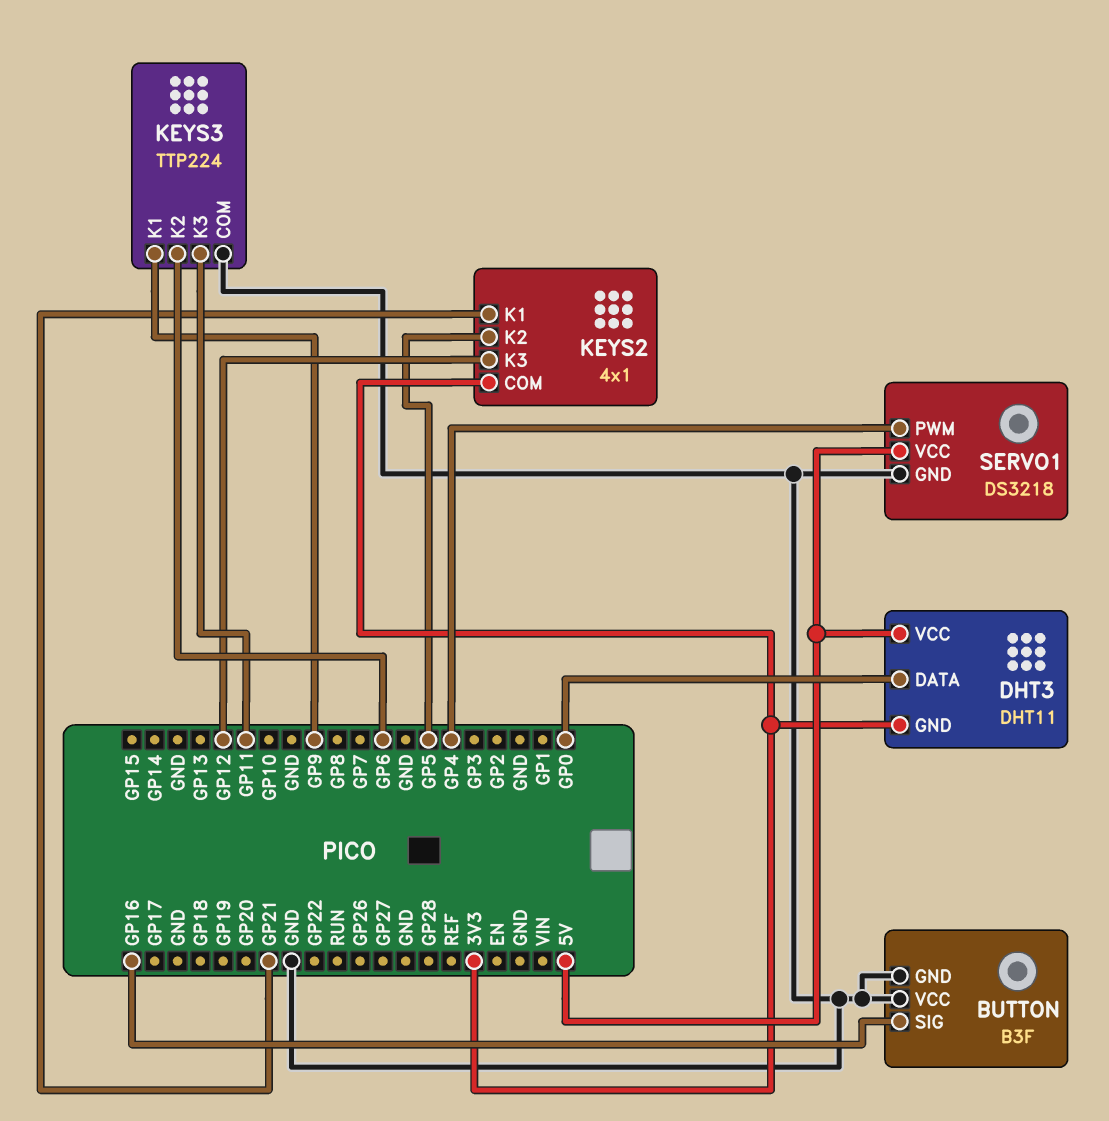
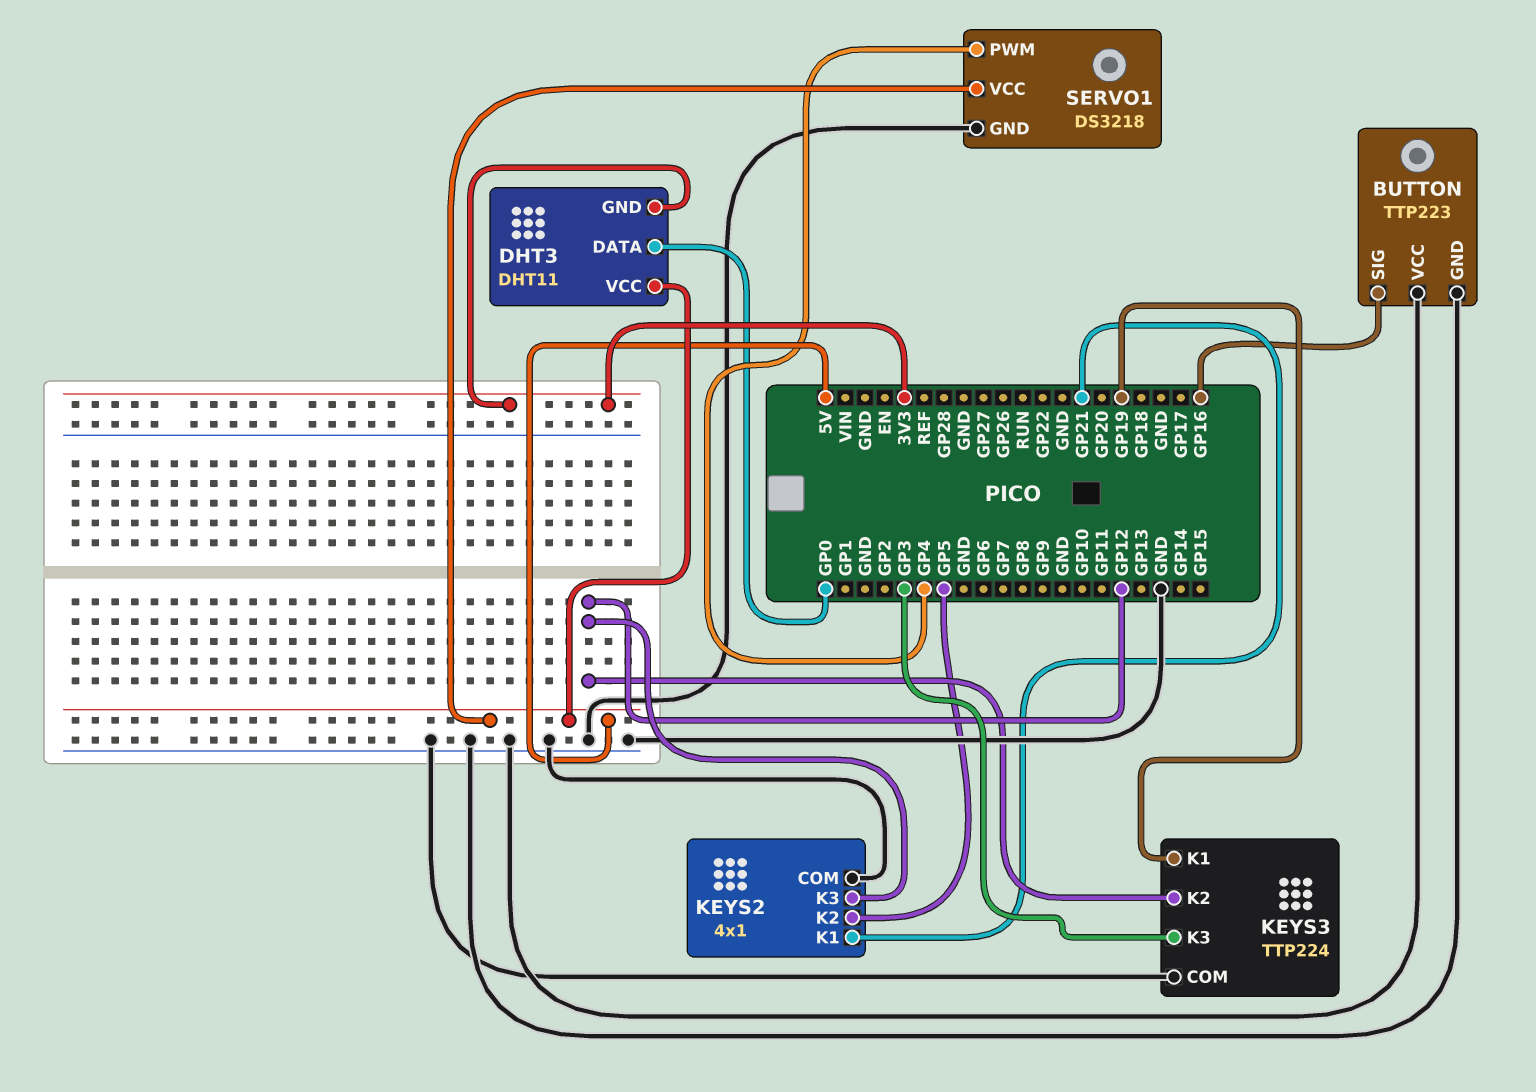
BUTTON: B3F -> TTP223
KEYS2 pin COM: 3V3 -> GND
KEYS3 pin K1: GP9 -> GP19
KEYS3 pin K2: GP6 -> GP12
KEYS3 pin K3: GP11 -> GP3

